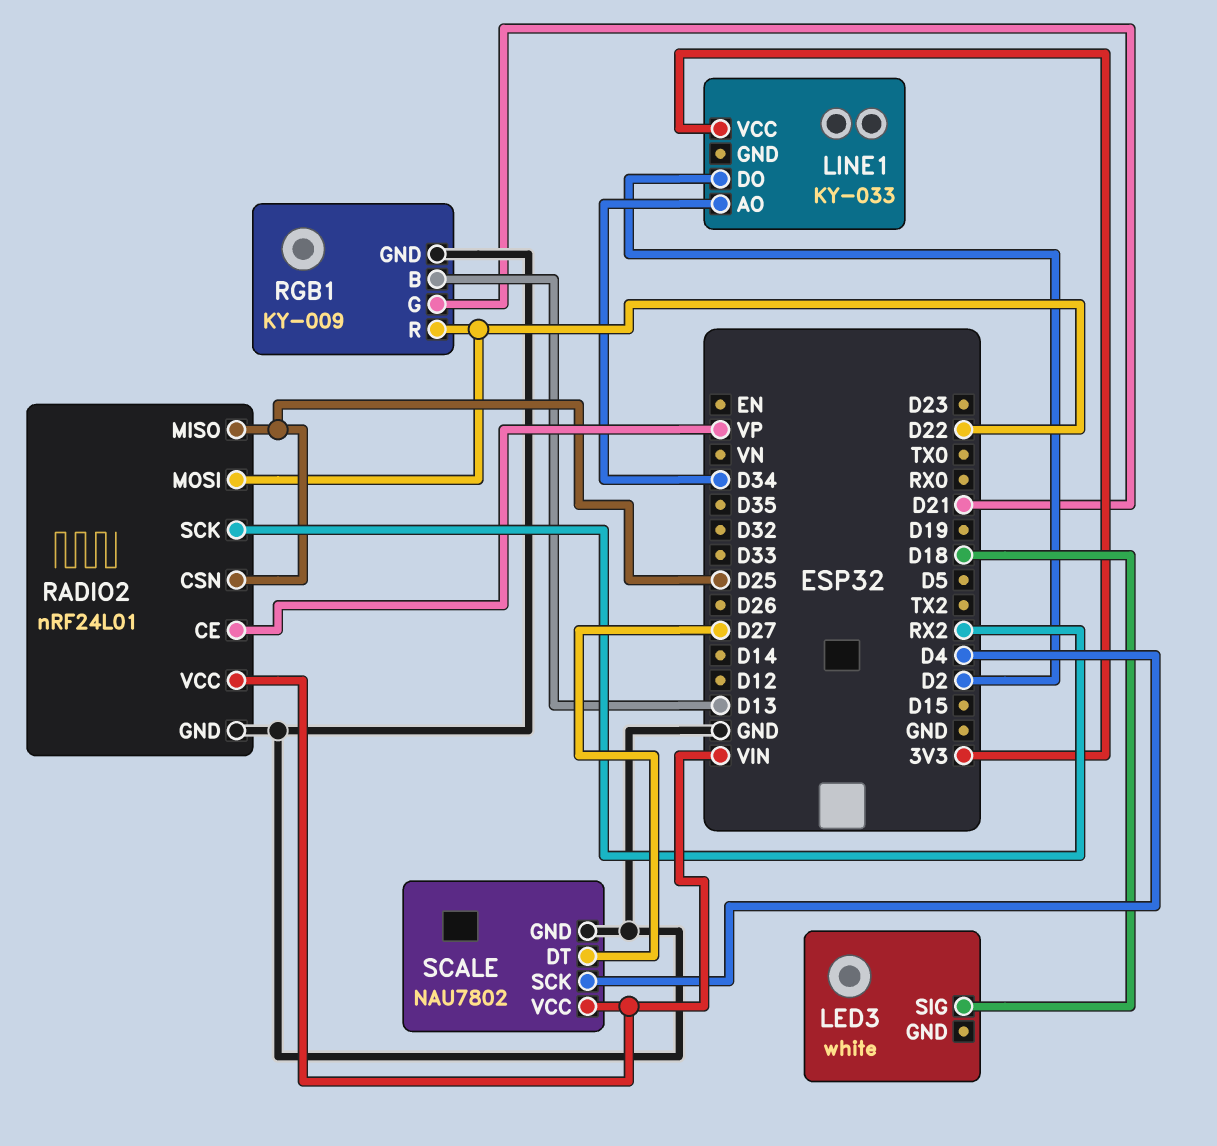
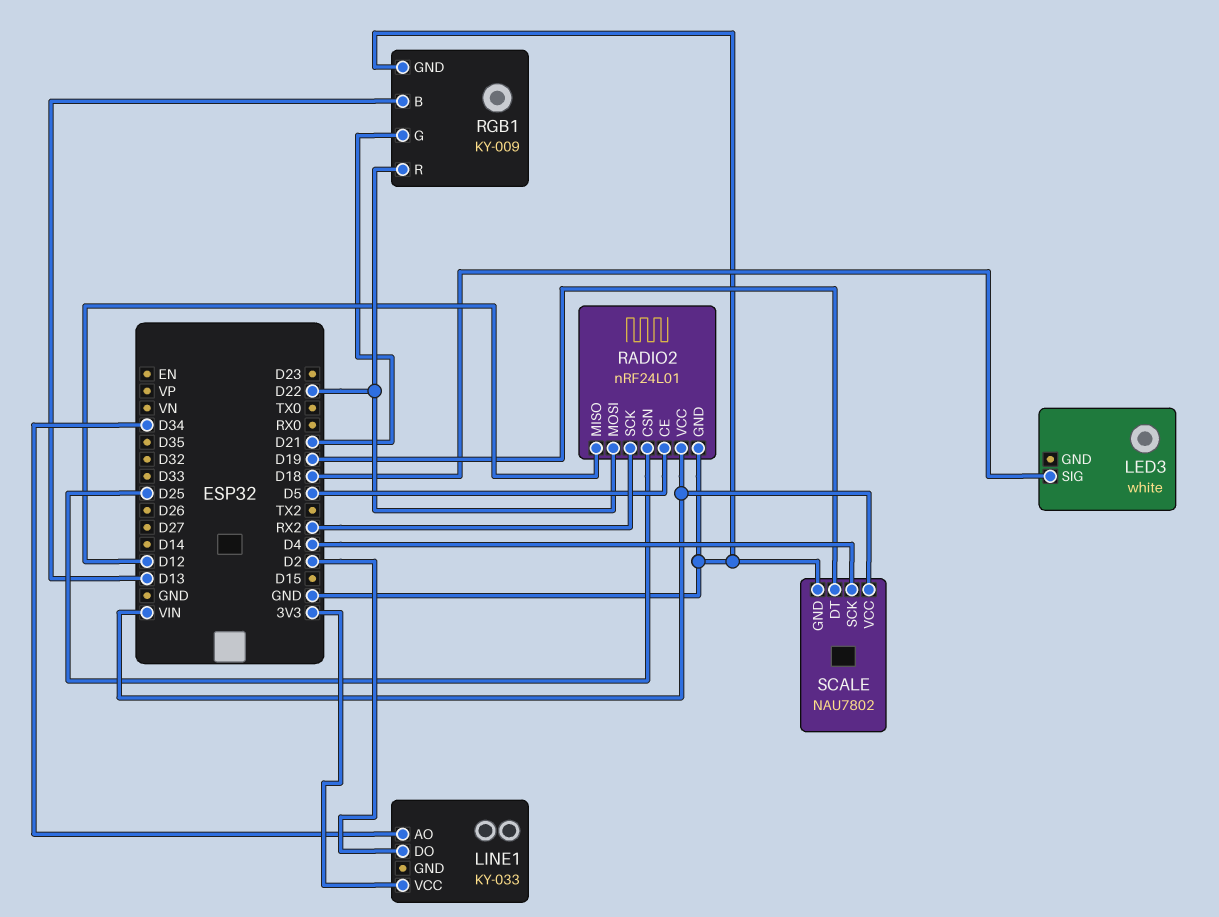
RADIO2 pin CE: VP -> D5
RADIO2 pin MISO: D25 -> D12
SCALE pin DT: D27 -> D19

